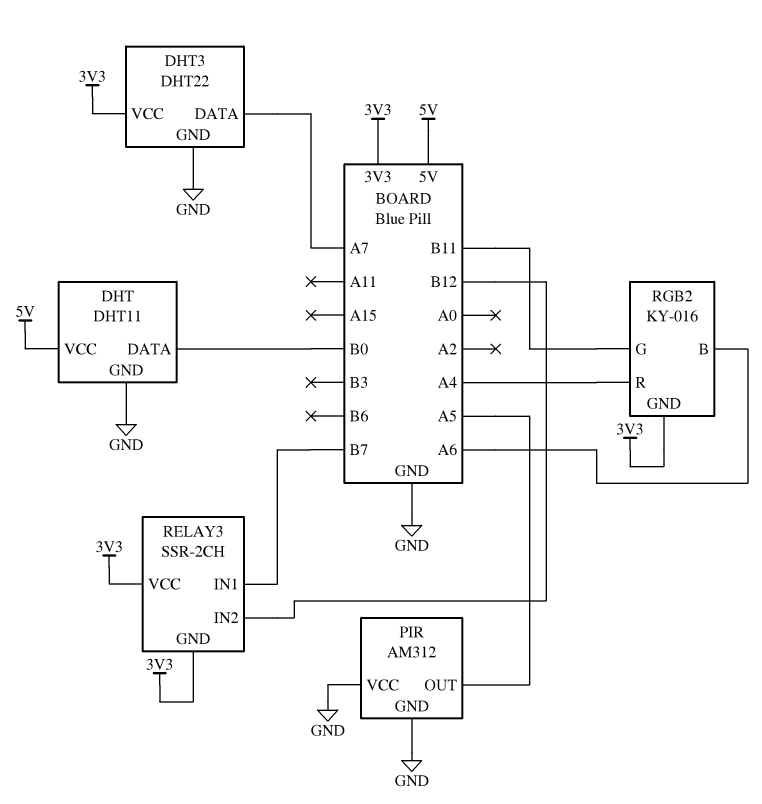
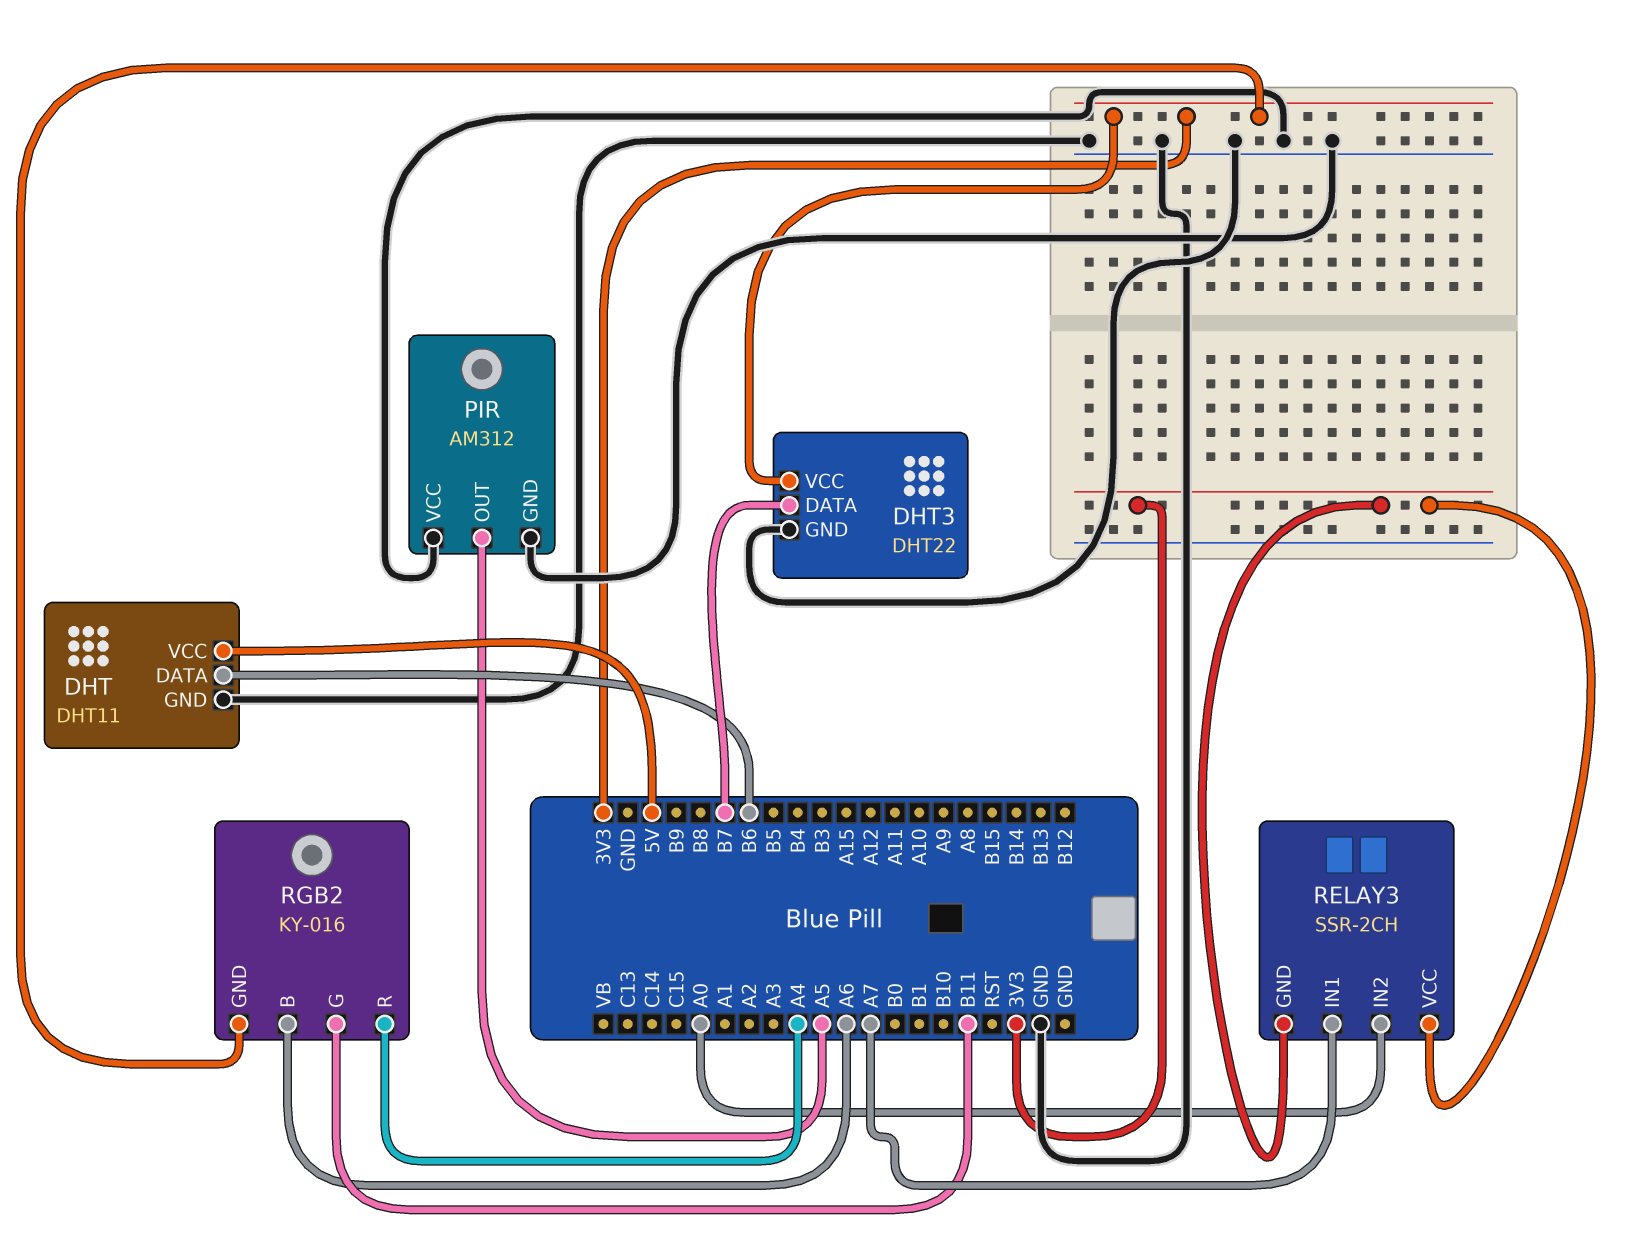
DHT pin DATA: B0 -> B6
DHT3 pin DATA: A7 -> B7
RELAY3 pin IN1: B7 -> A7
RELAY3 pin IN2: B12 -> A0

